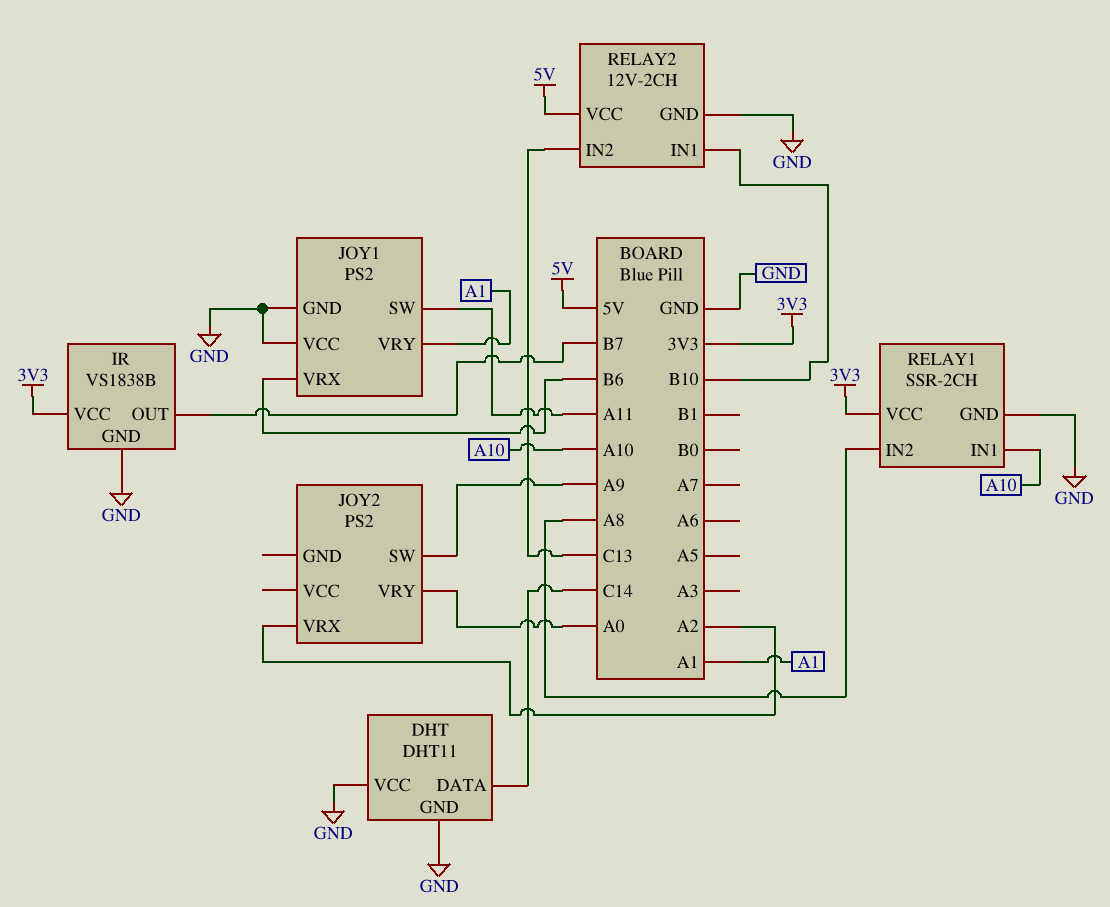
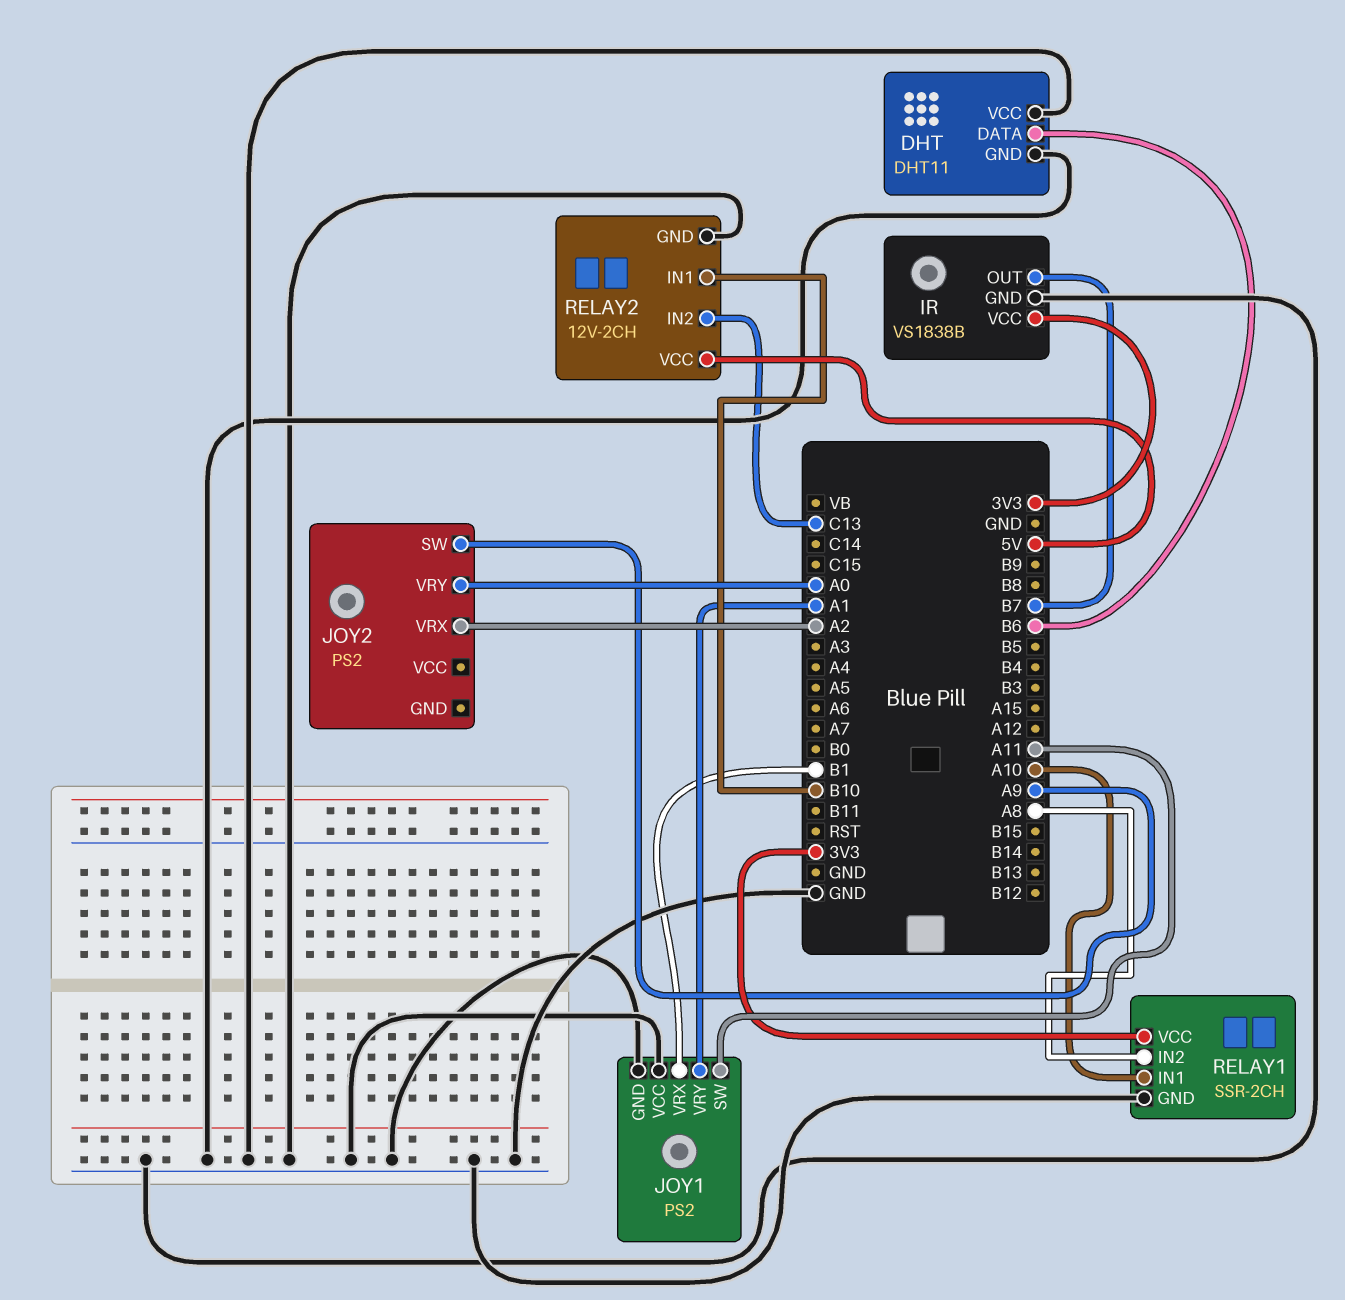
DHT pin DATA: C14 -> B6
JOY1 pin VRX: B6 -> B1

